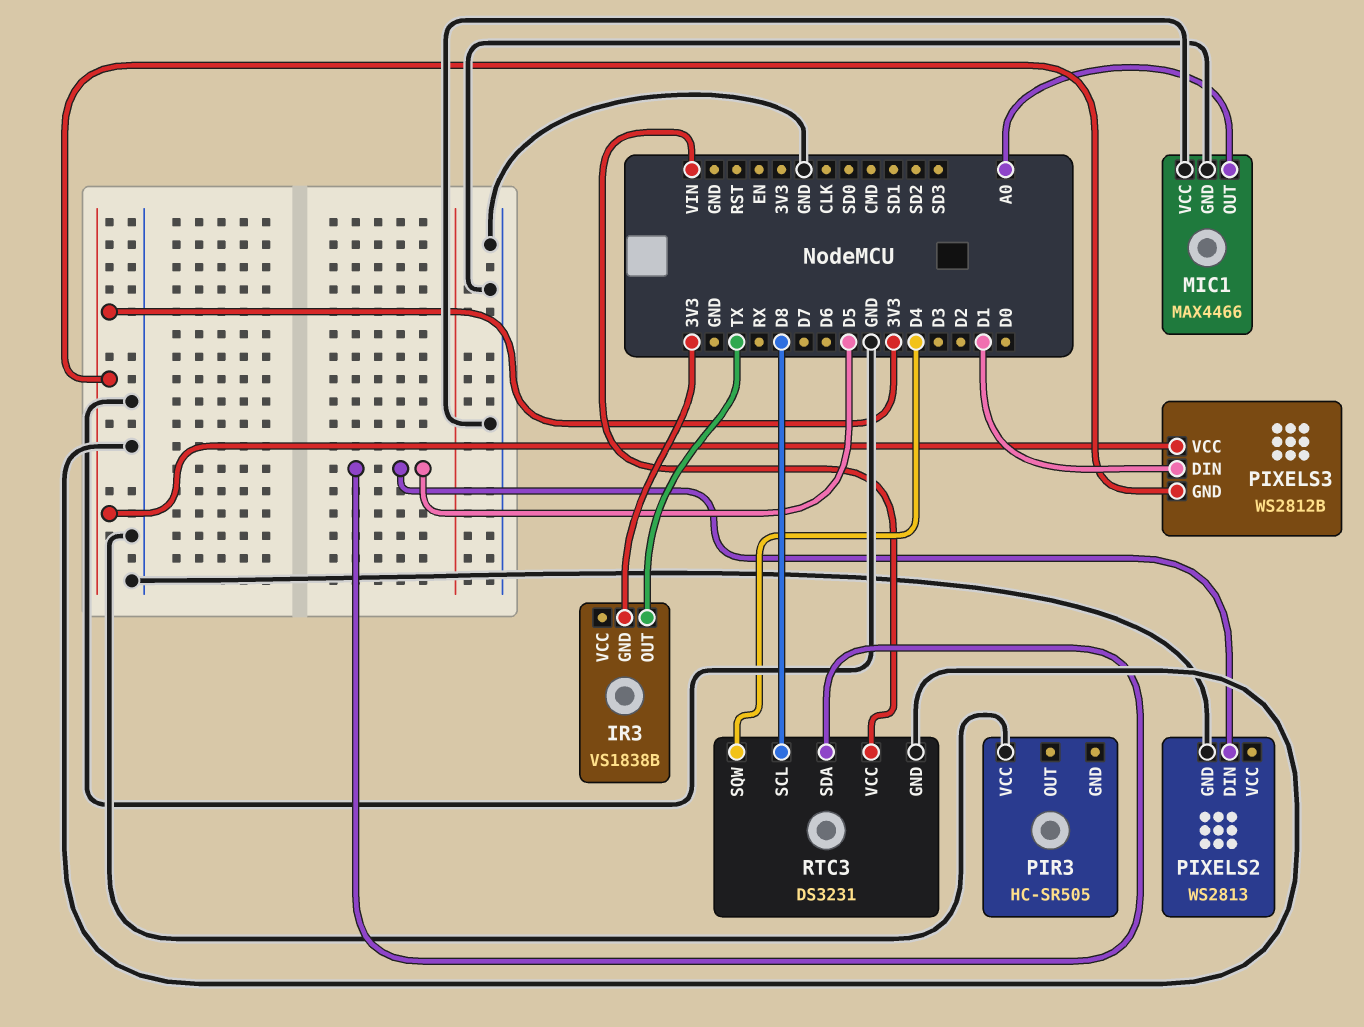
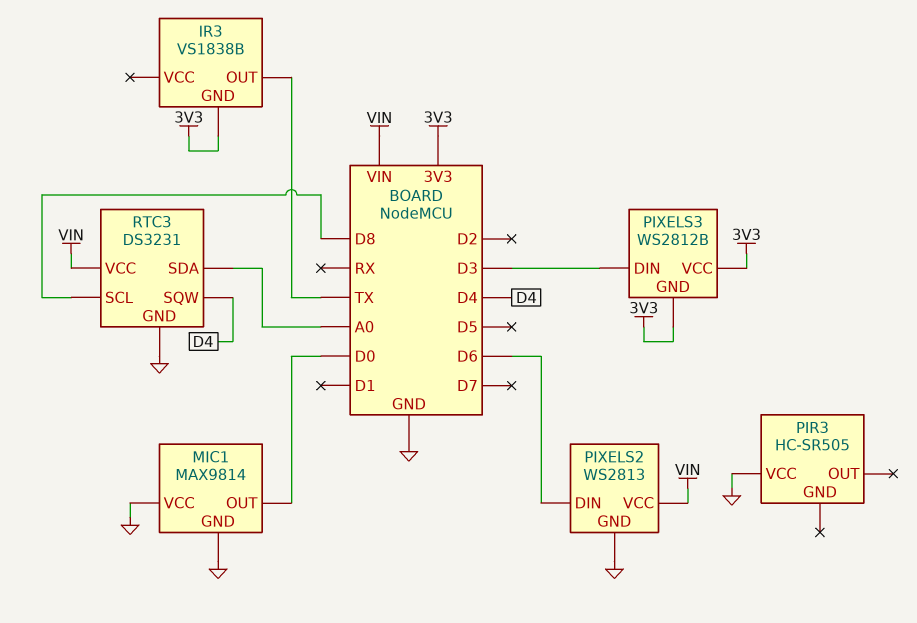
MIC1: MAX4466 -> MAX9814
MIC1 pin OUT: A0 -> D0
PIXELS2 pin DIN: D5 -> D6
PIXELS2 pin VCC: none -> VIN
PIXELS3 pin DIN: D1 -> D3
RTC3 pin SDA: D5 -> A0

